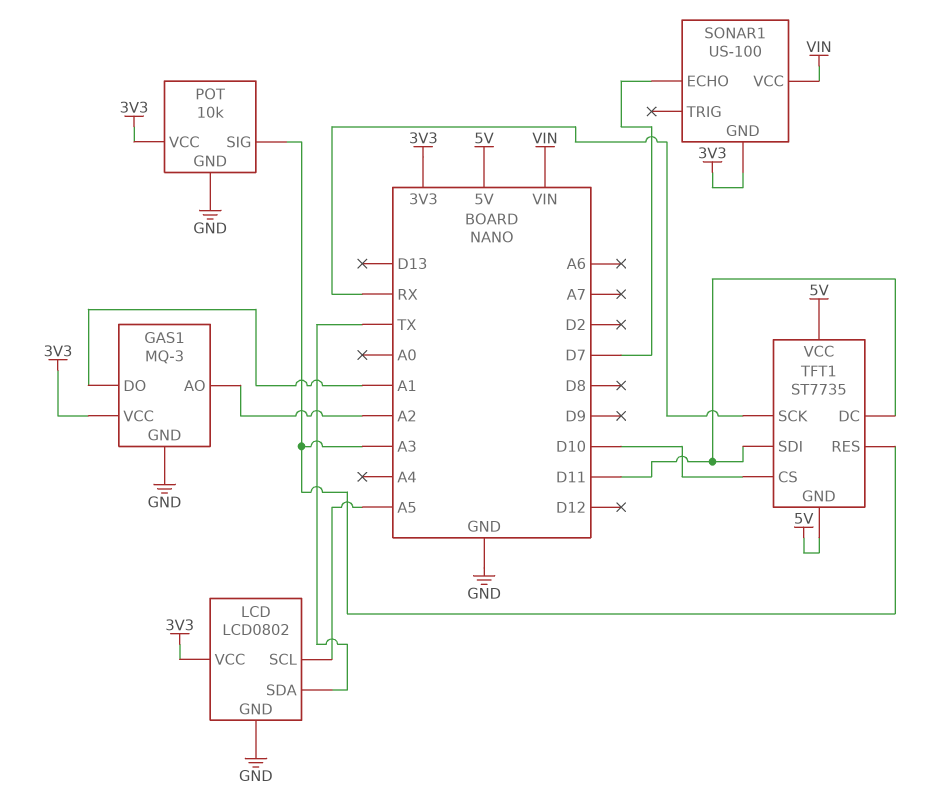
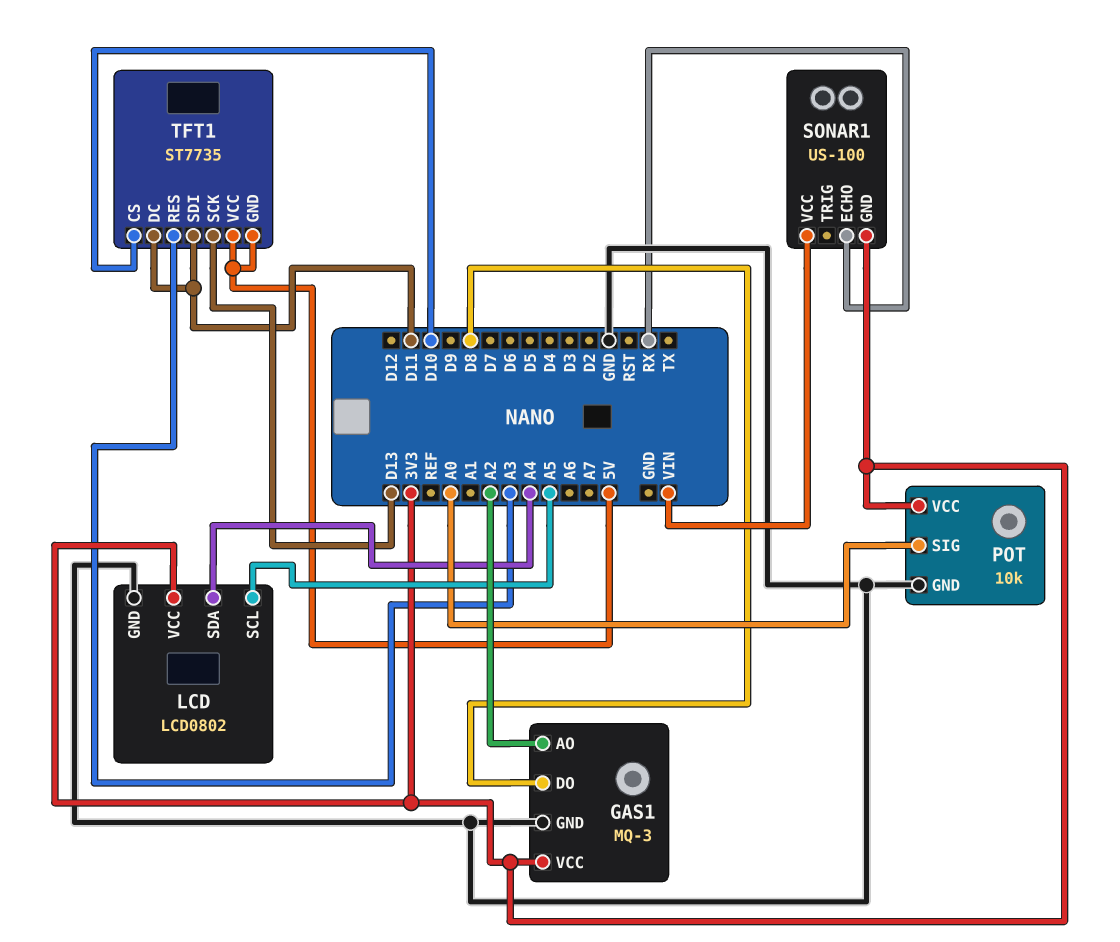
GAS1 pin DO: A1 -> D8
LCD pin SDA: TX -> A4
POT pin SIG: A3 -> A0
SONAR1 pin ECHO: D7 -> RX
TFT1 pin SCK: RX -> D13

